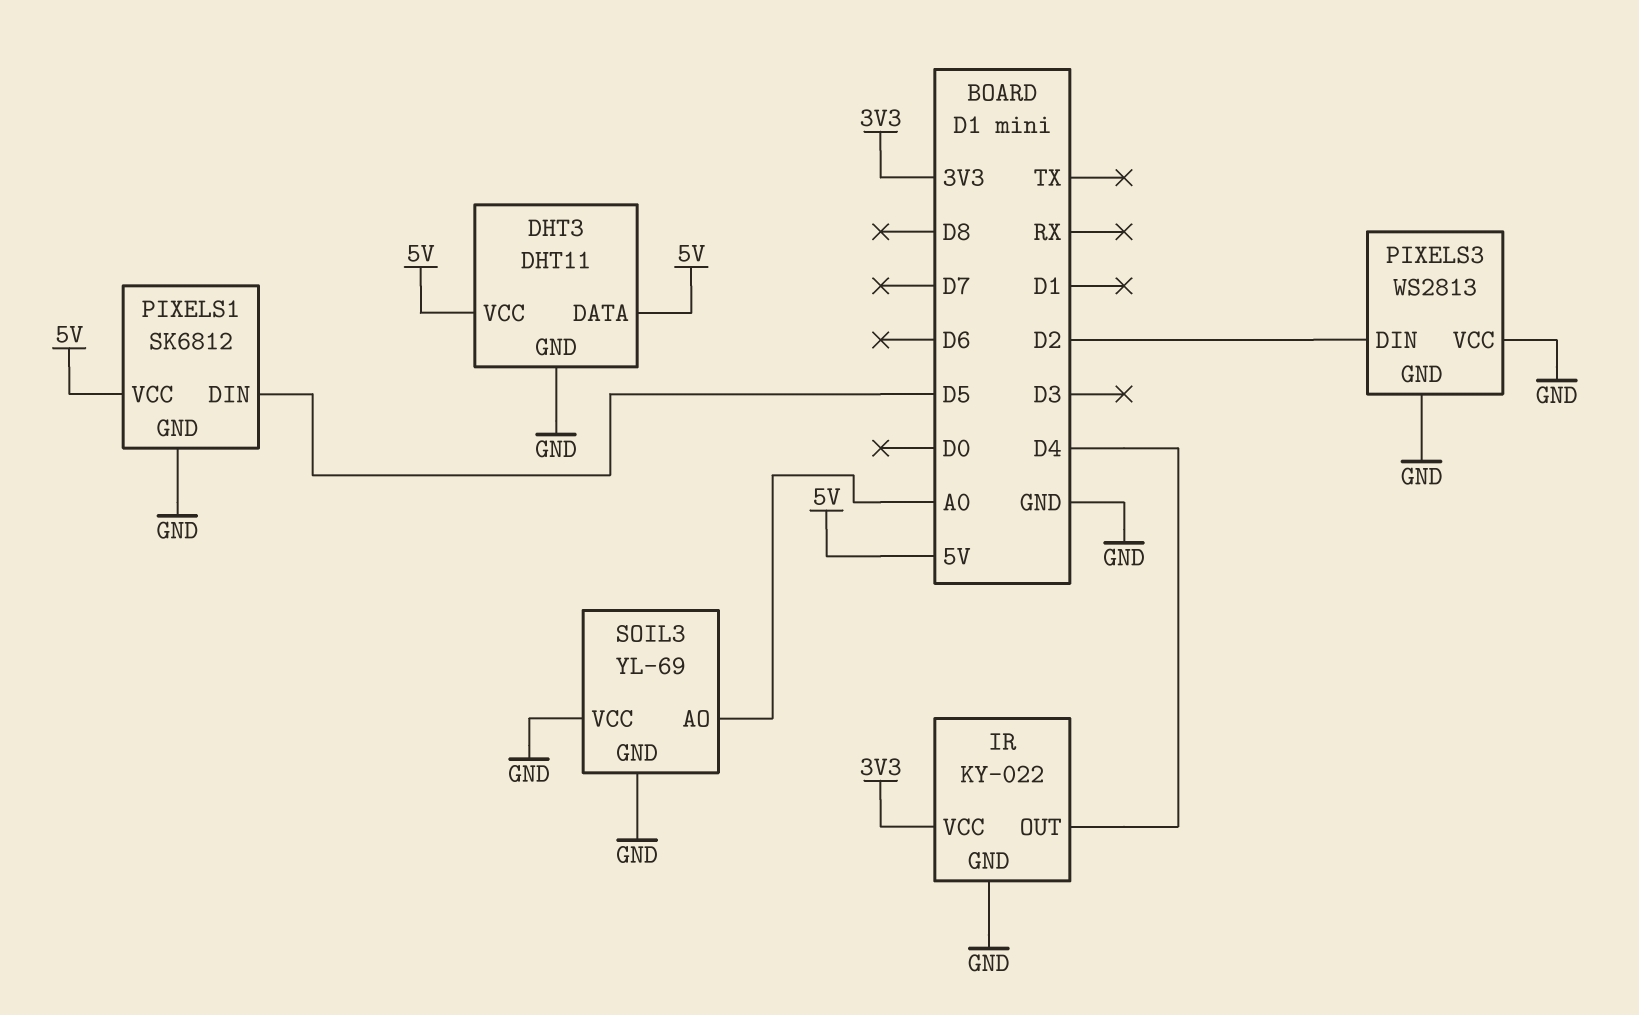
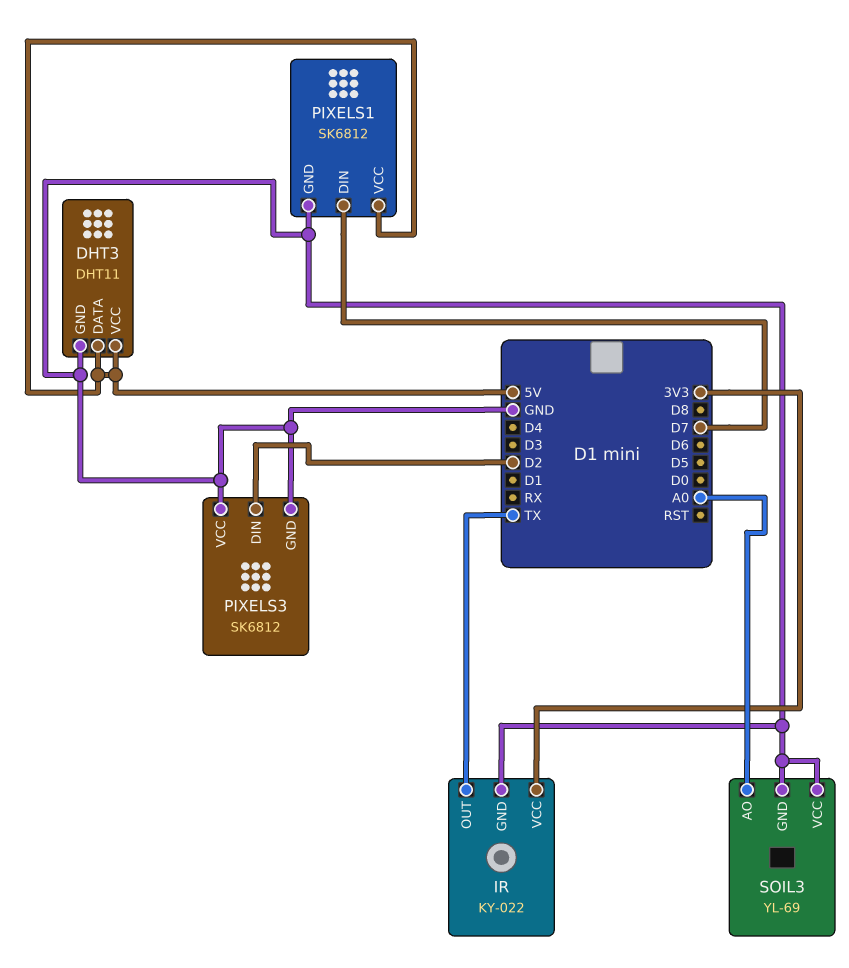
IR pin OUT: D4 -> TX
PIXELS1 pin DIN: D5 -> D7
PIXELS3: WS2813 -> SK6812

